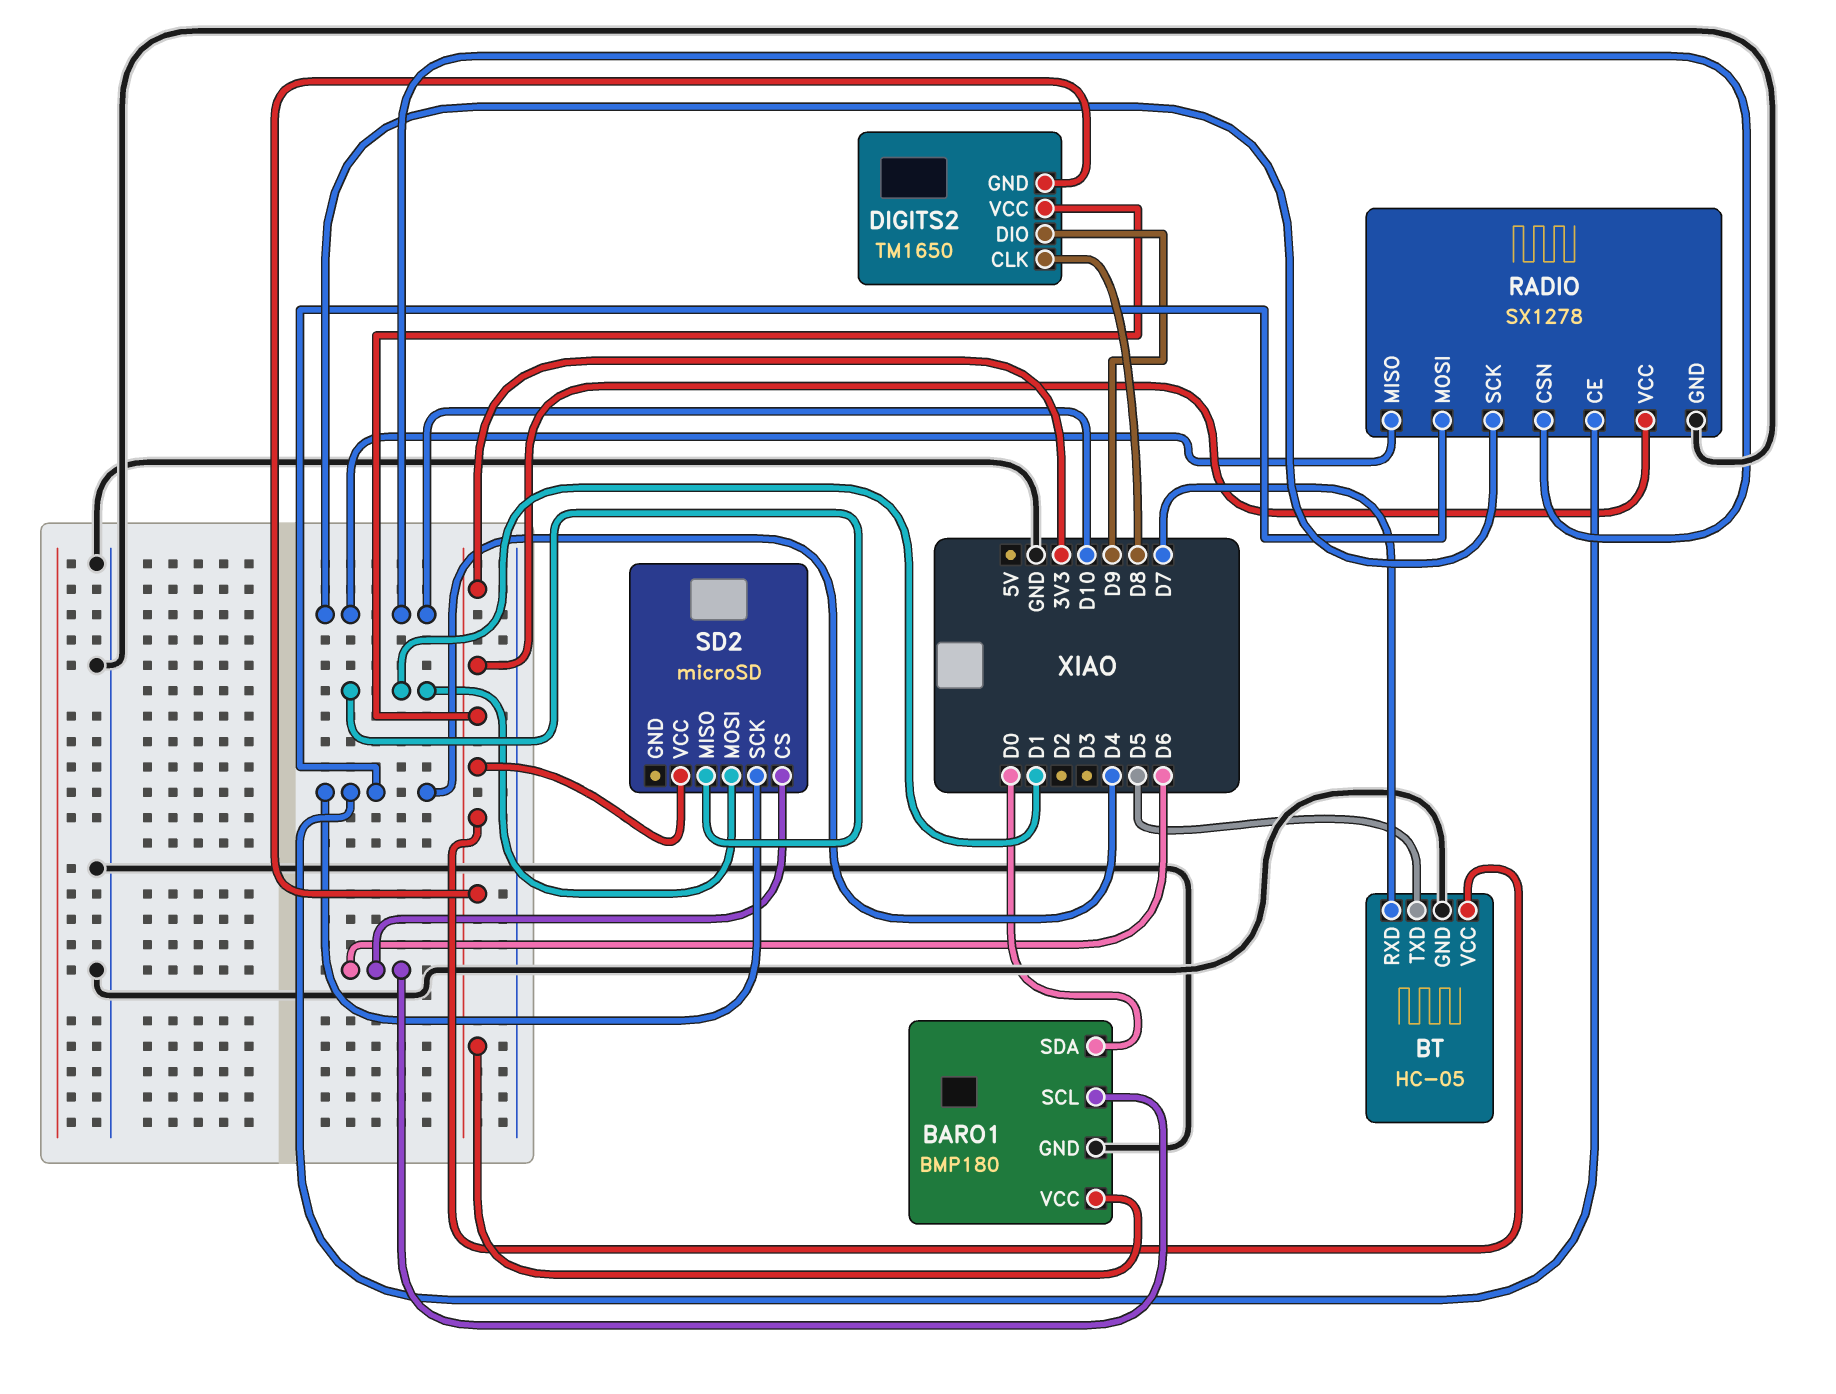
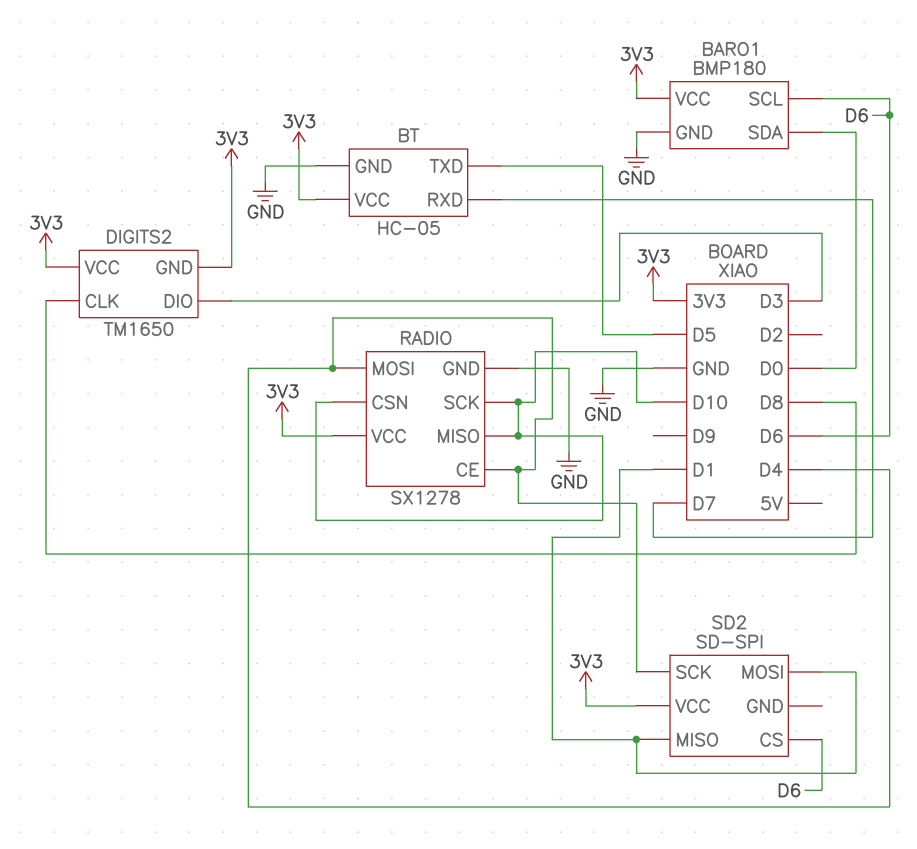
DIGITS2 pin DIO: D9 -> D3
SD2: microSD -> SD-SPI

